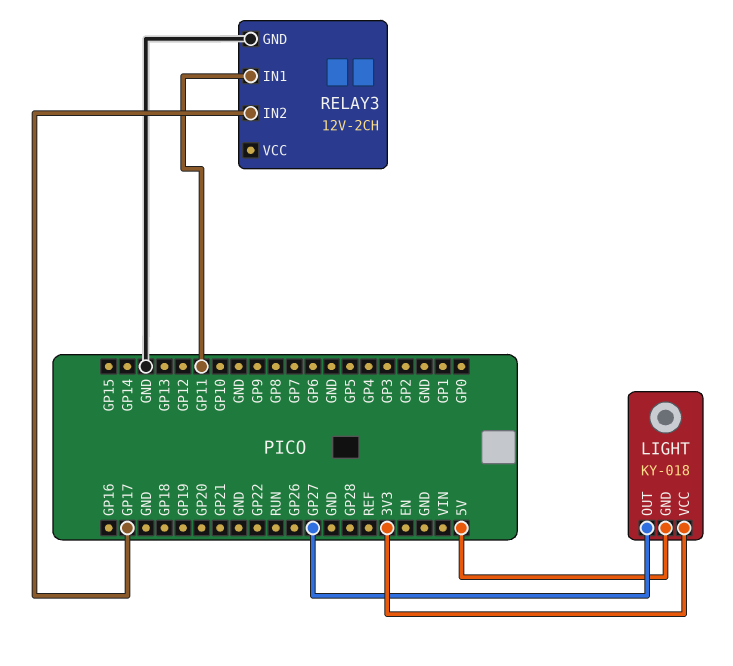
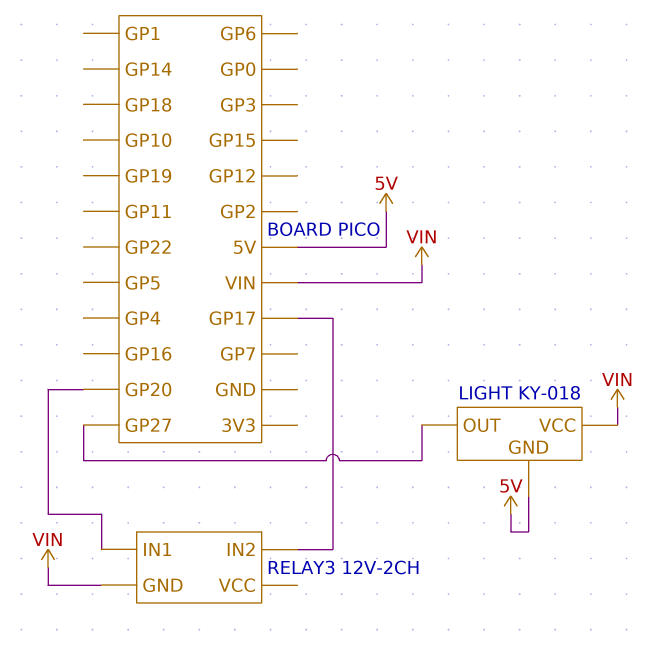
LIGHT pin VCC: 3V3 -> VIN
RELAY3 pin GND: GND -> VIN
RELAY3 pin IN1: GP11 -> GP20

